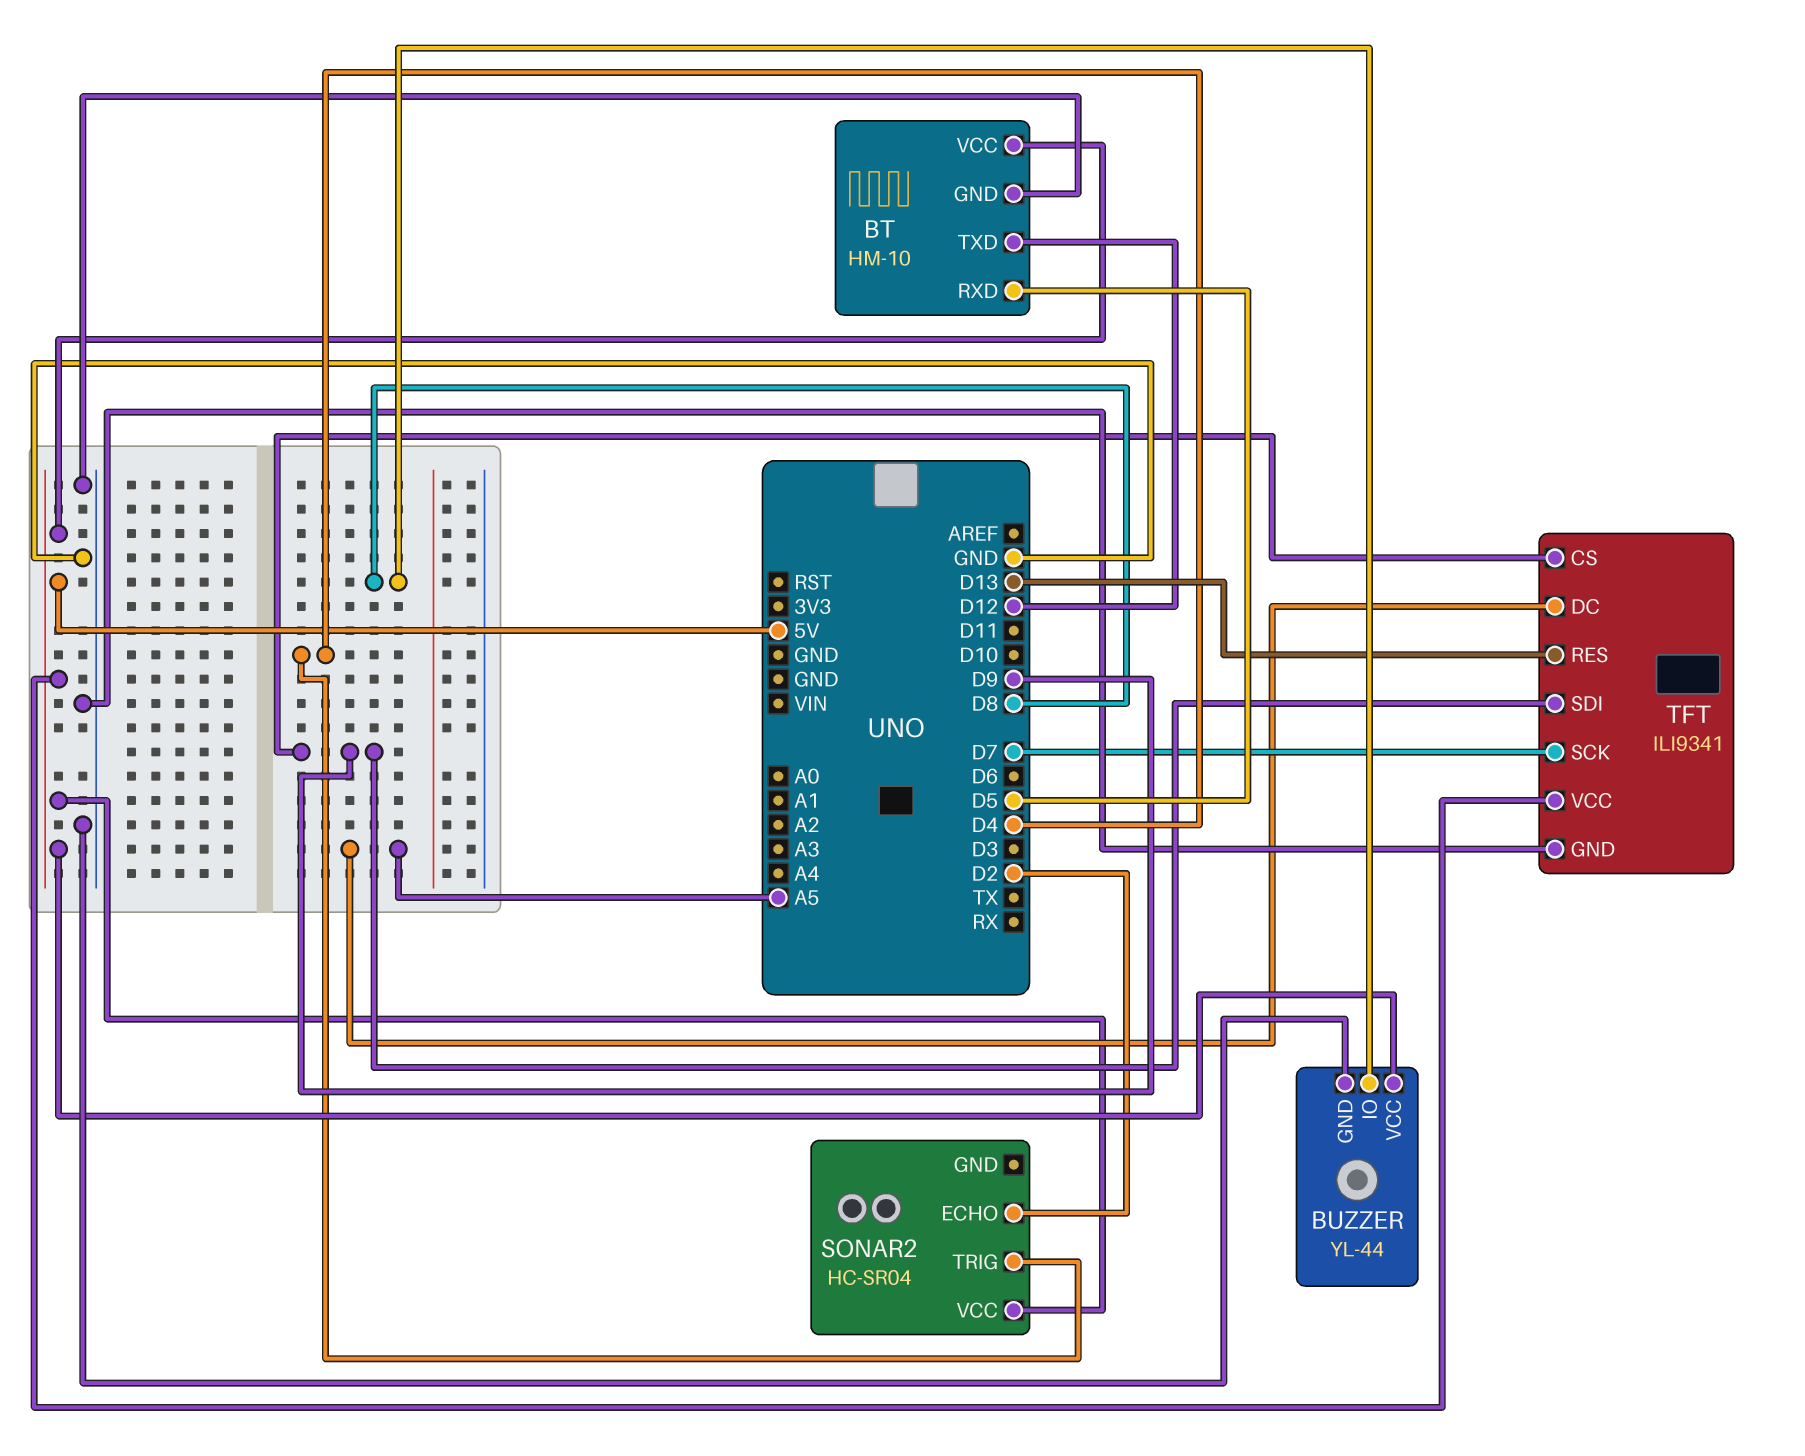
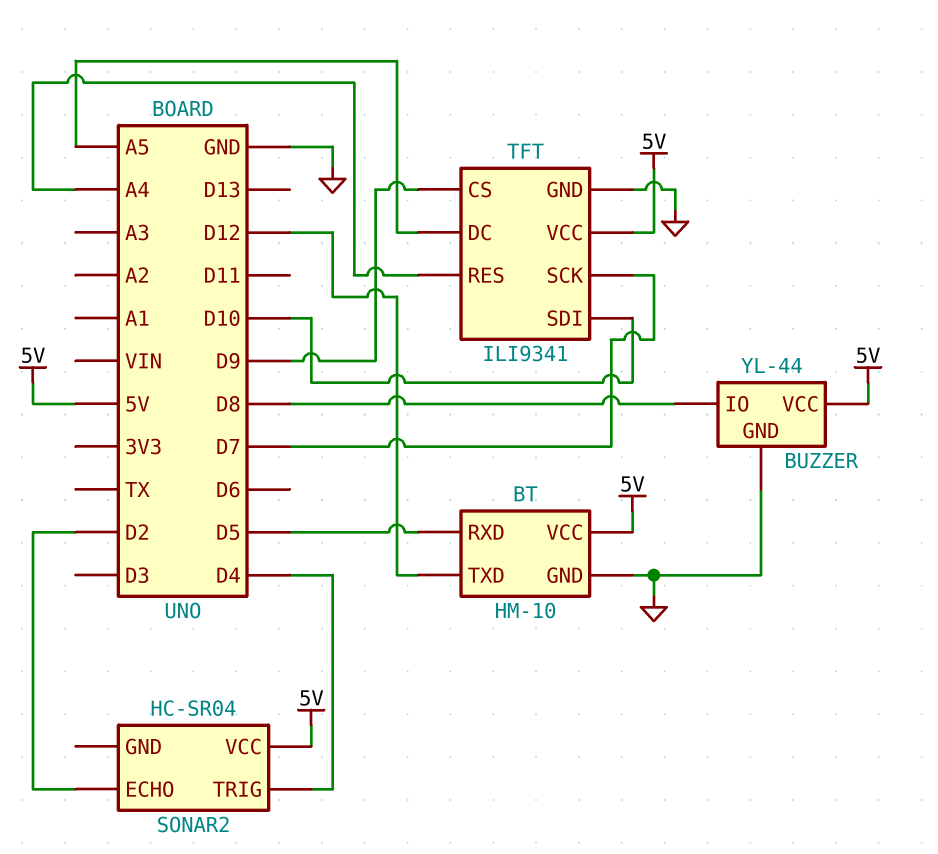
TFT pin RES: D13 -> A4
TFT pin SDI: D9 -> D10

